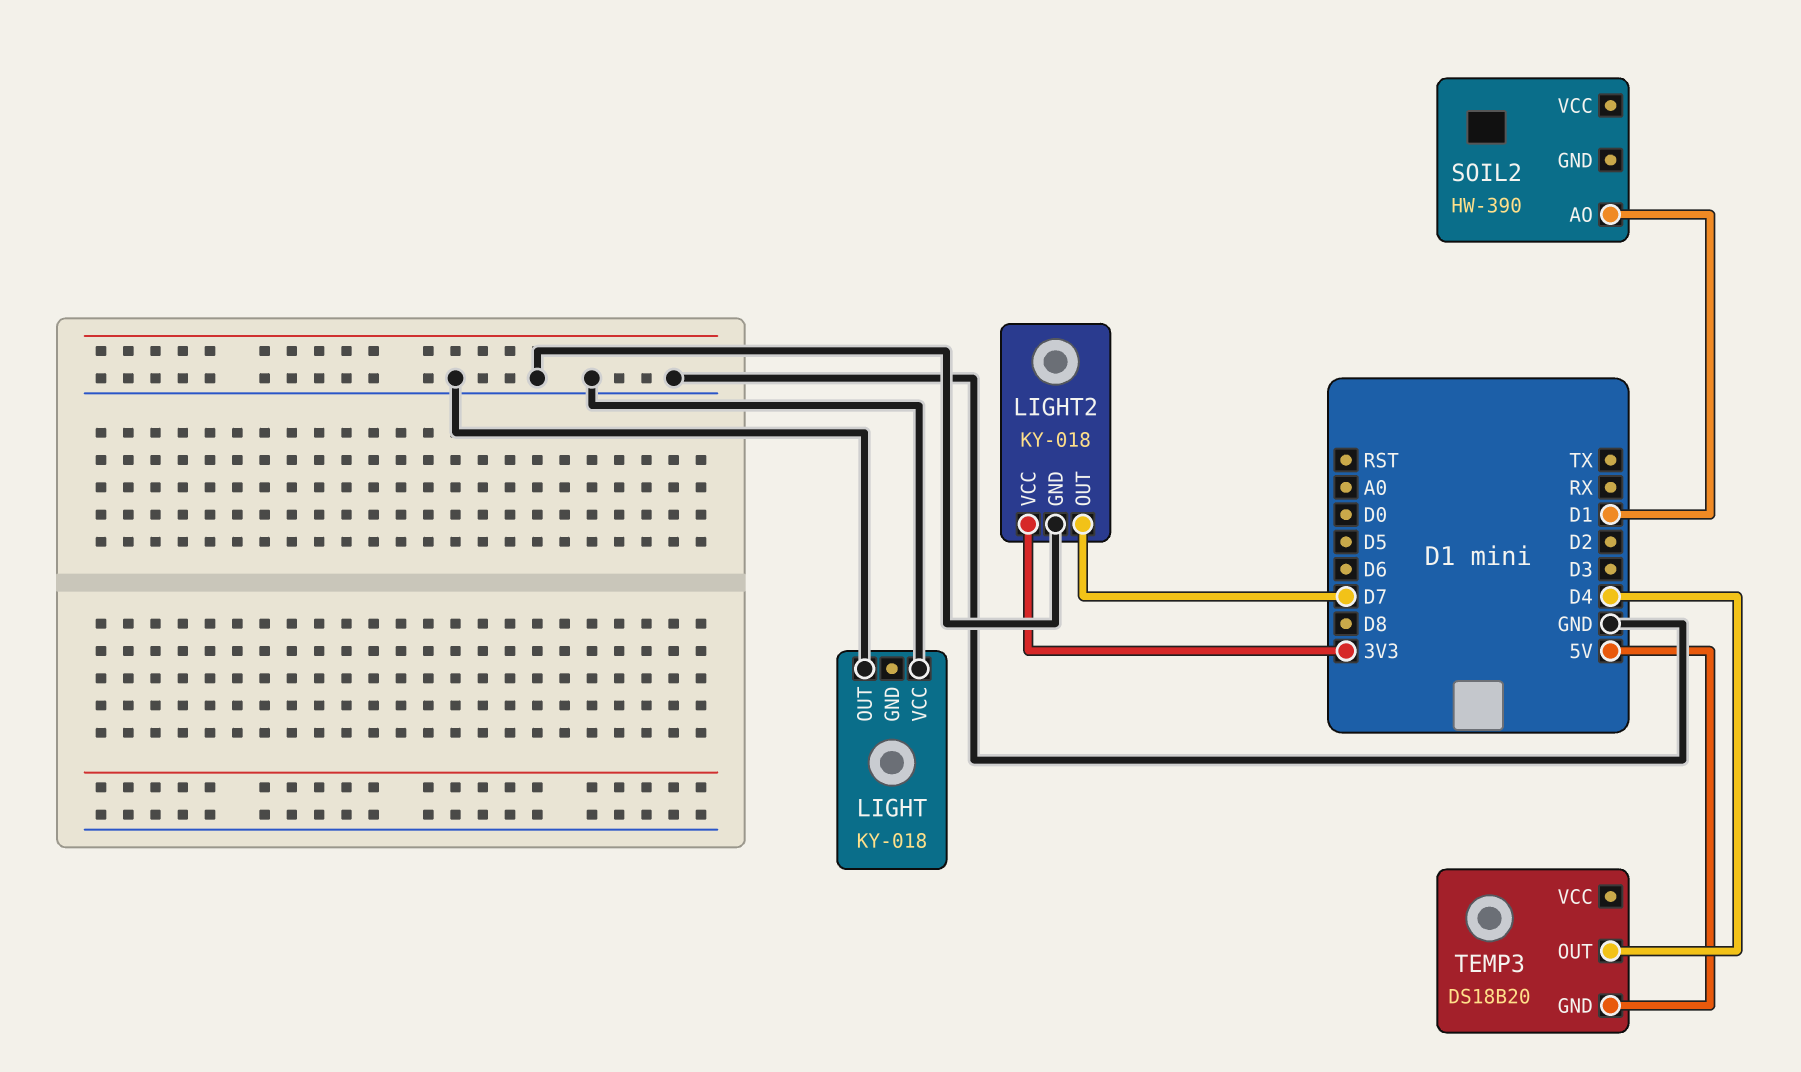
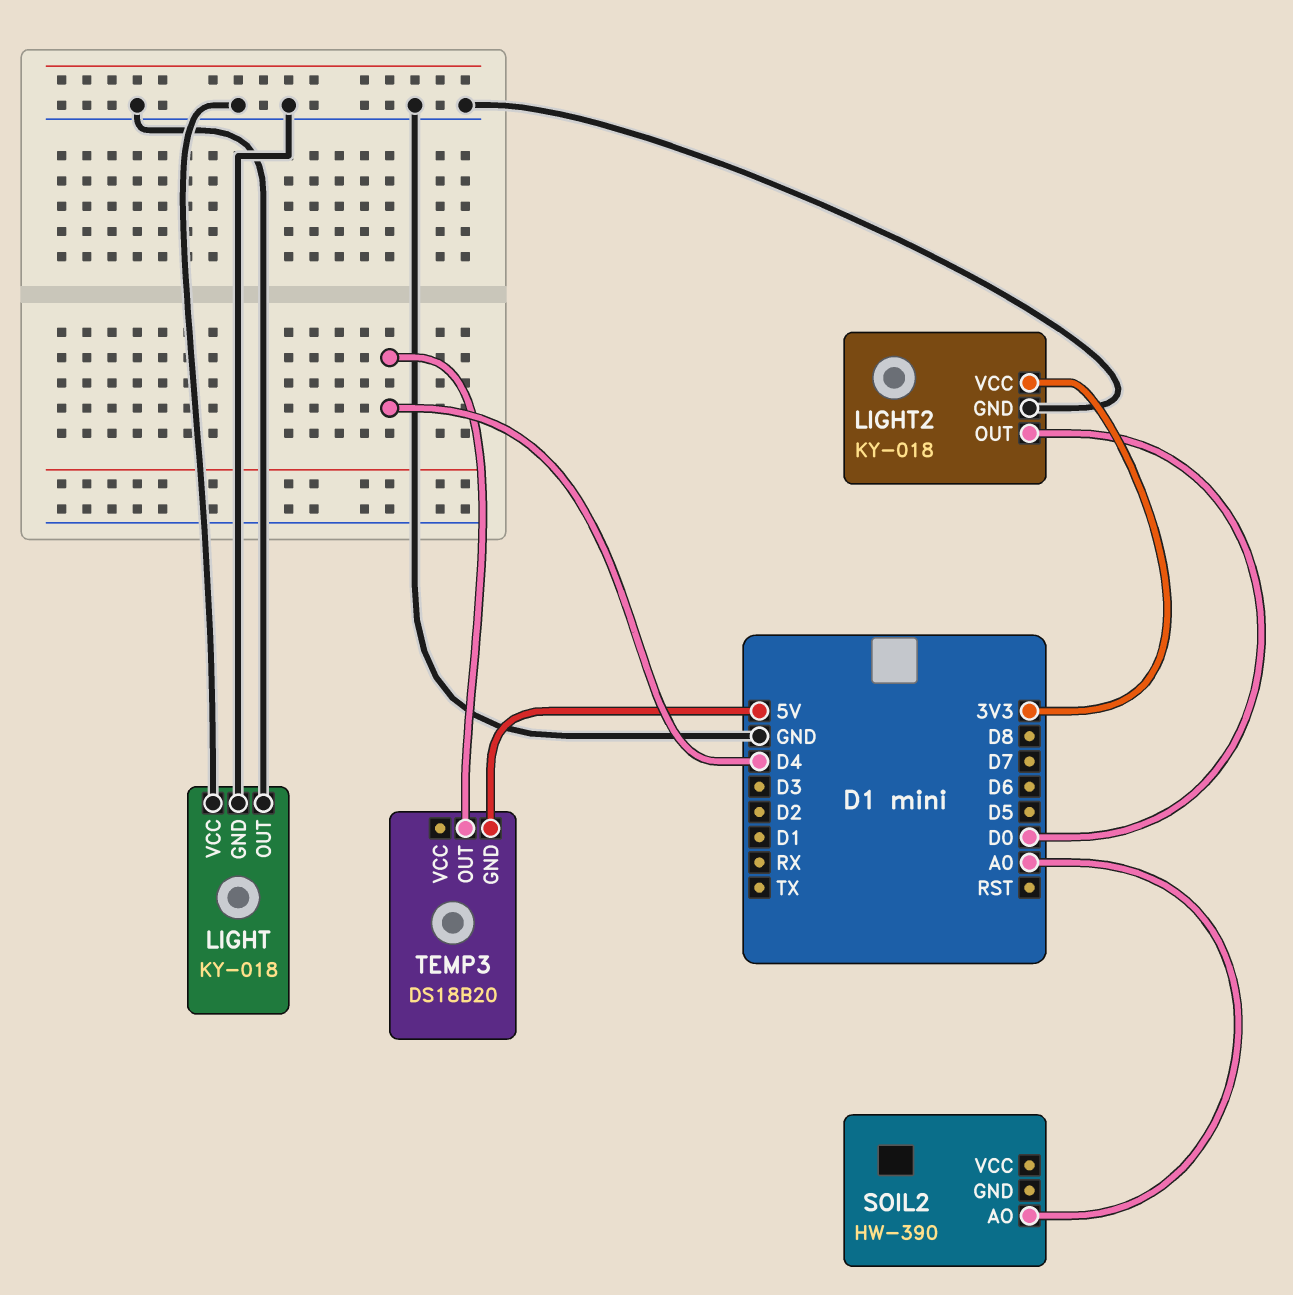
LIGHT pin GND: none -> GND
LIGHT2 pin OUT: D7 -> D0
SOIL2 pin AO: D1 -> A0

